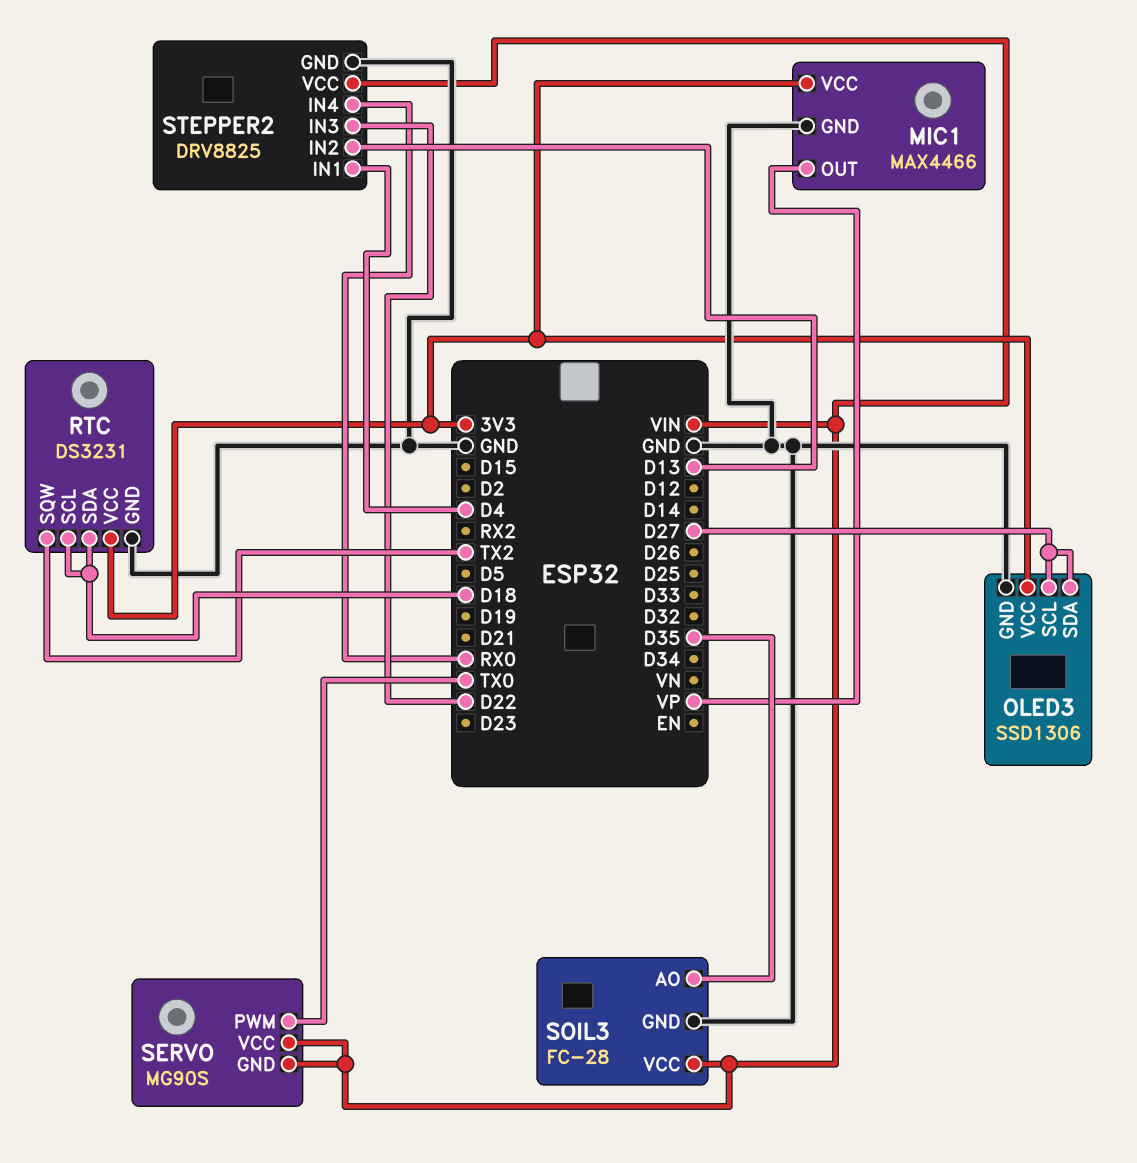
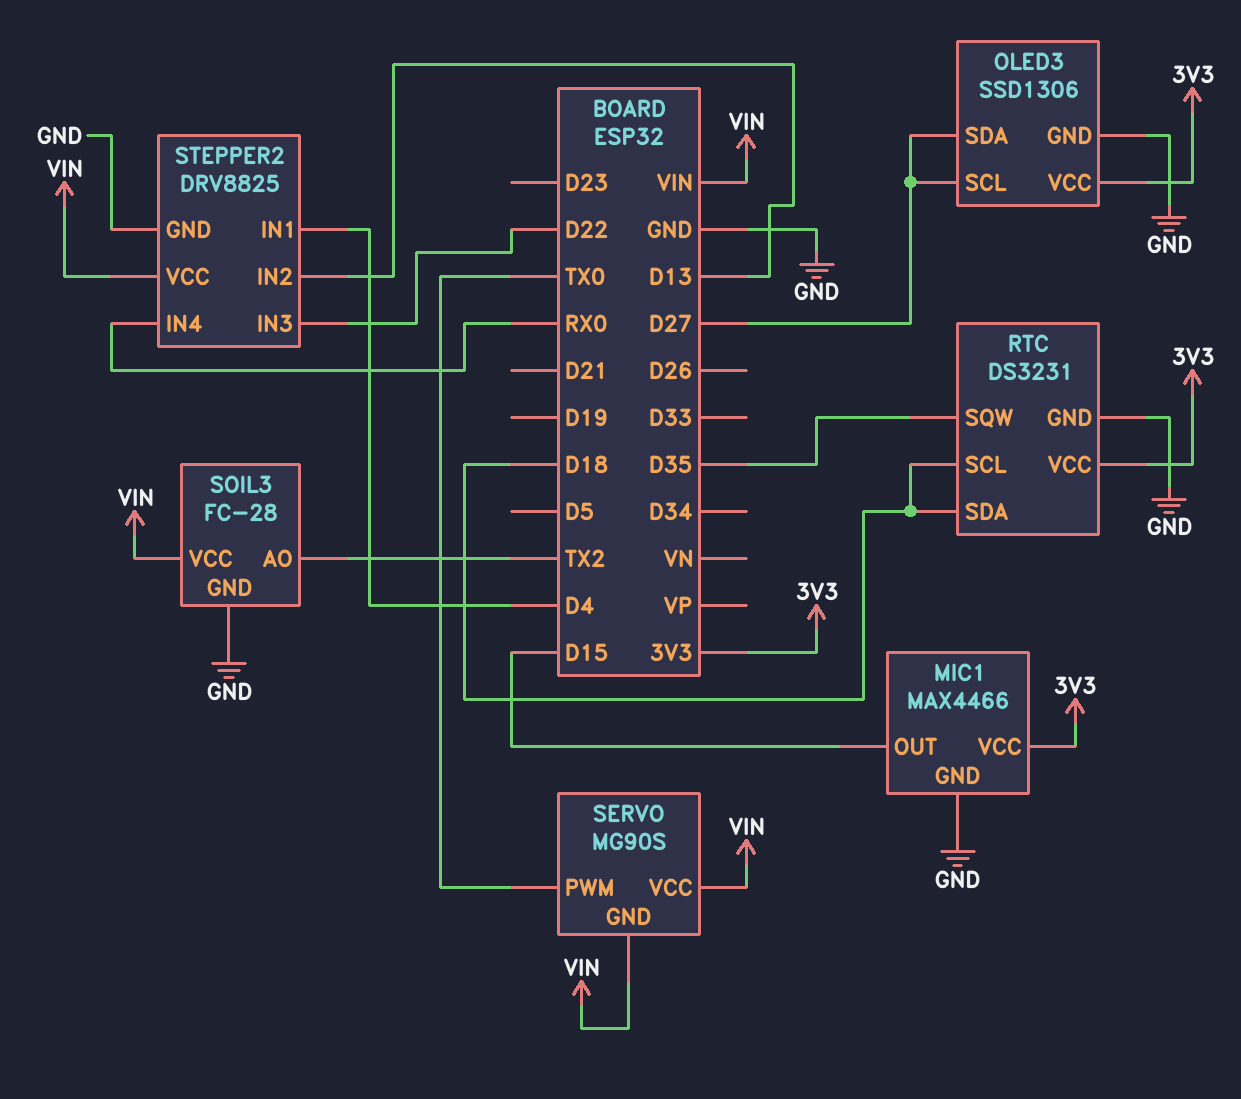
MIC1 pin OUT: VP -> D15
RTC pin SQW: TX2 -> D35
SOIL3 pin AO: D35 -> TX2

